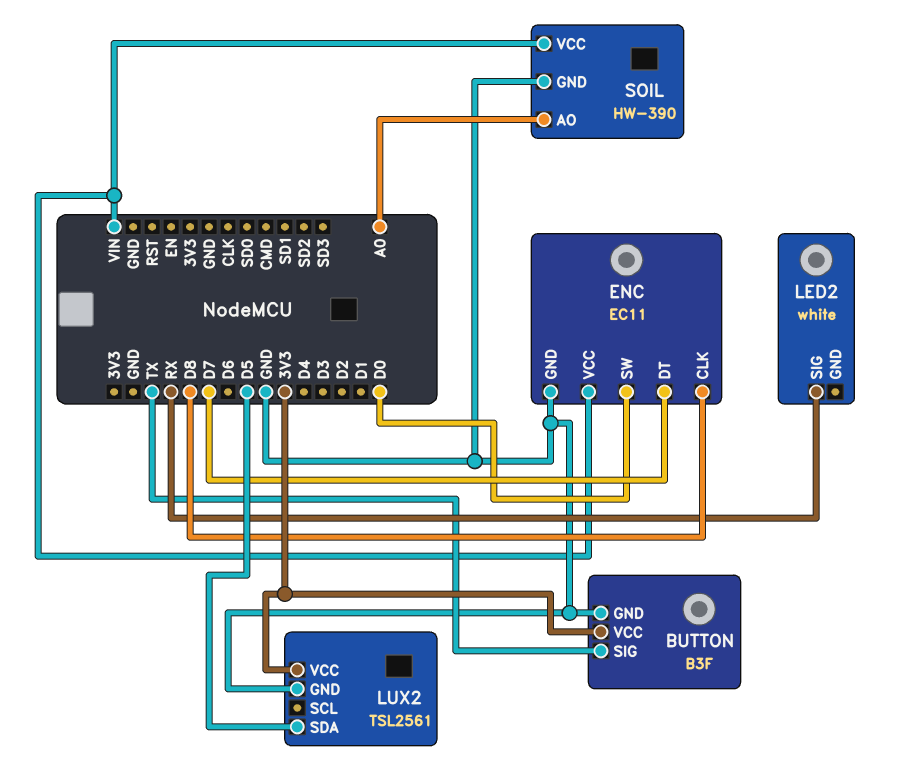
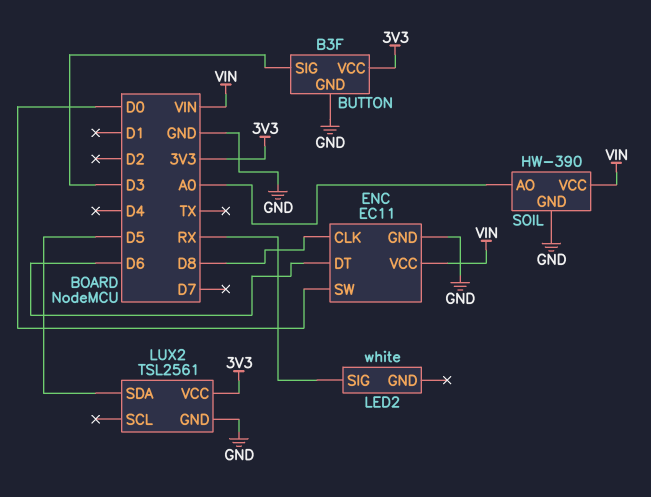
BUTTON pin SIG: TX -> D3
ENC pin DT: D7 -> D6

